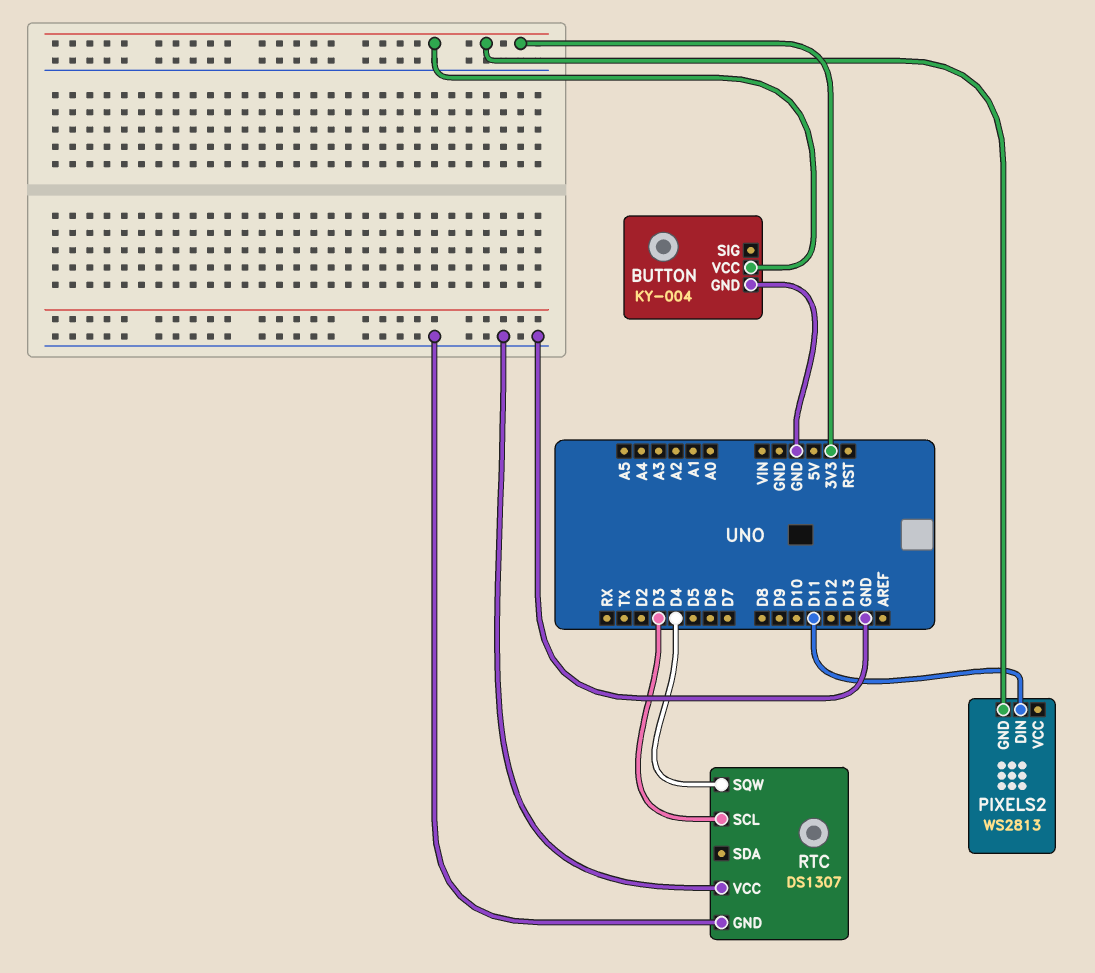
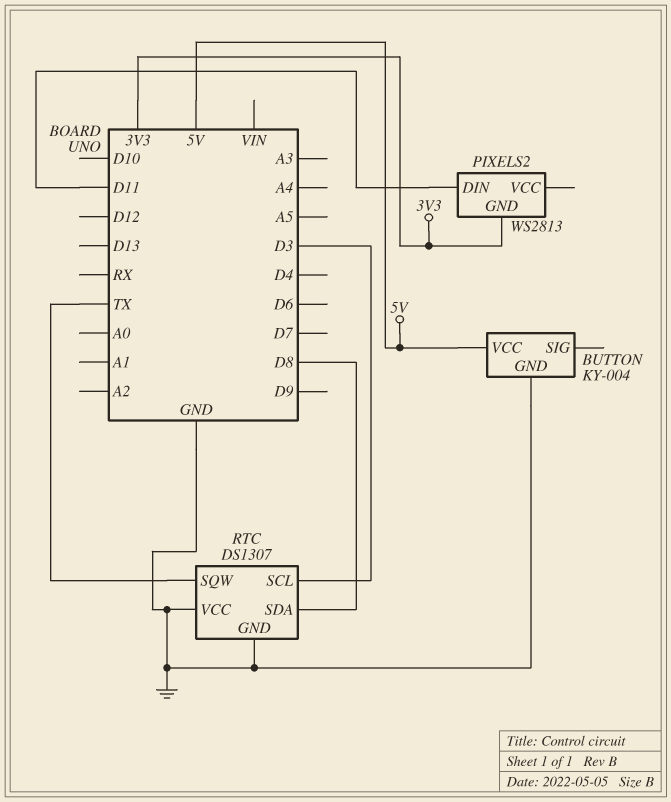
BUTTON pin VCC: 3V3 -> 5V
RTC pin SDA: none -> D8
RTC pin SQW: D4 -> TX

